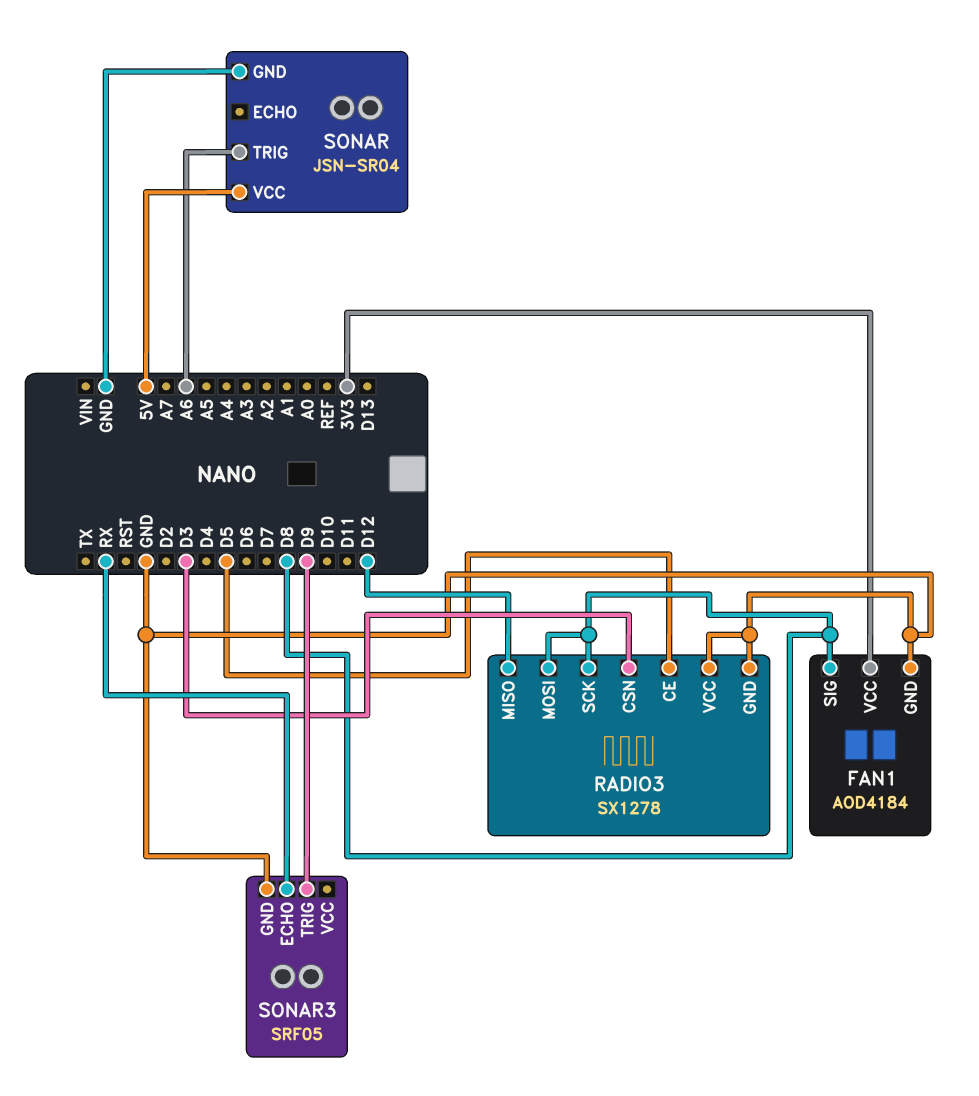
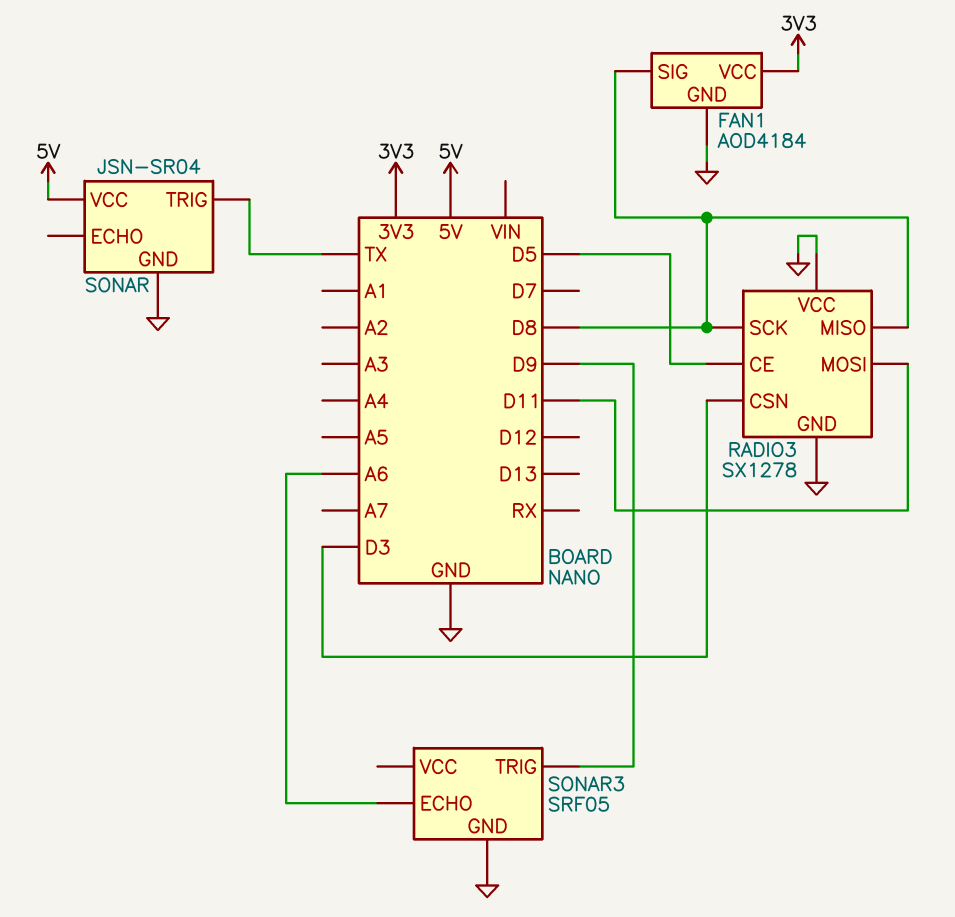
RADIO3 pin MISO: D12 -> D8
RADIO3 pin MOSI: D8 -> D11
SONAR pin TRIG: A6 -> TX
SONAR3 pin ECHO: RX -> A6

